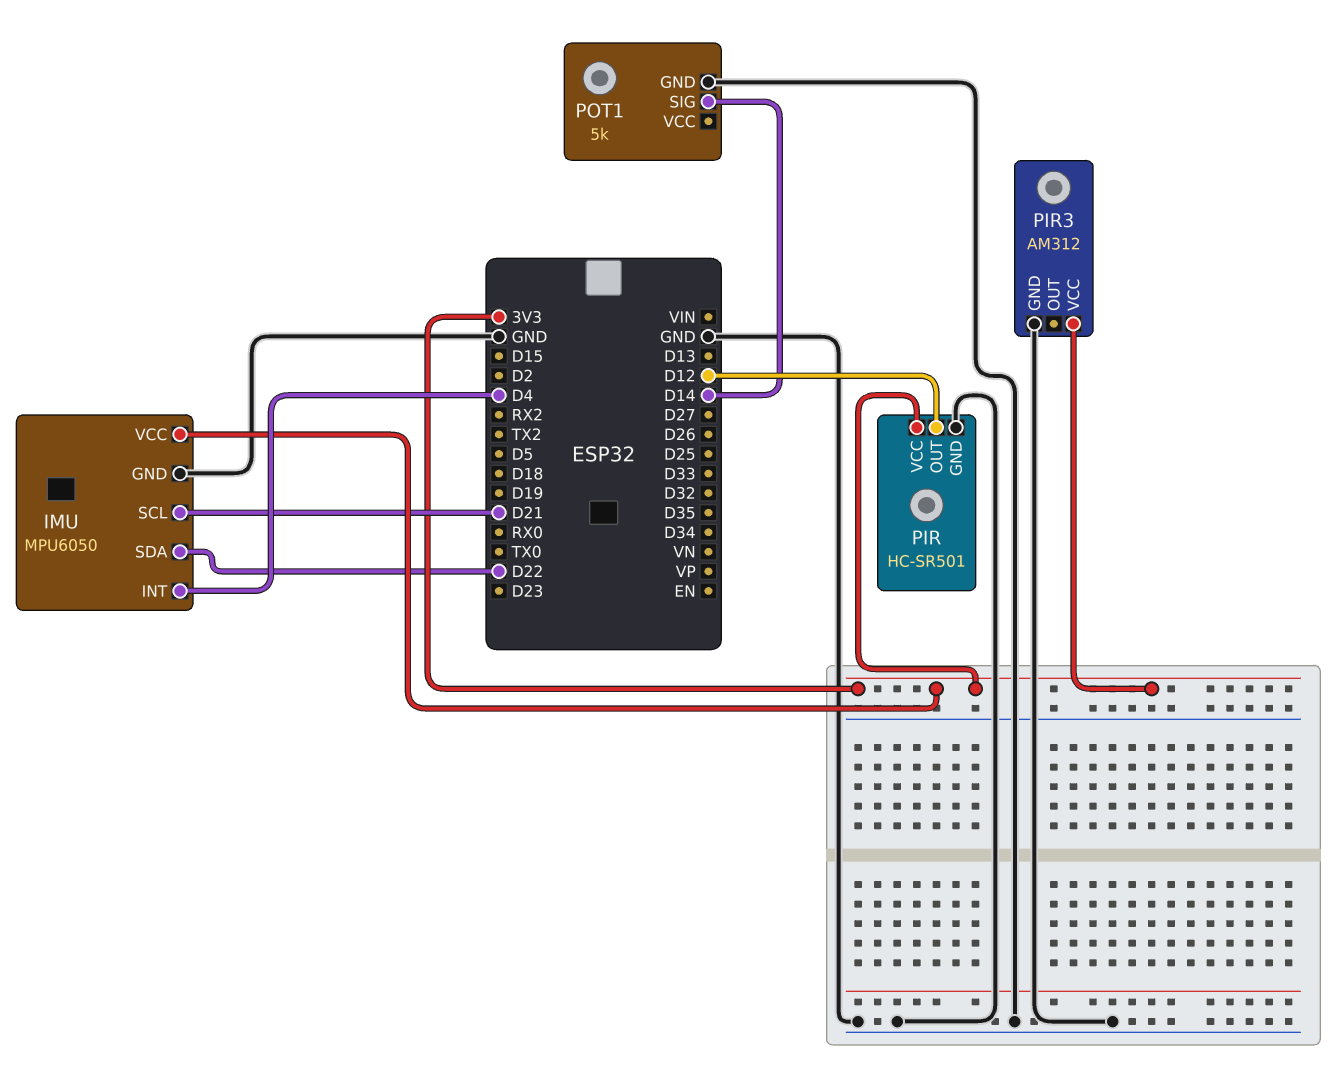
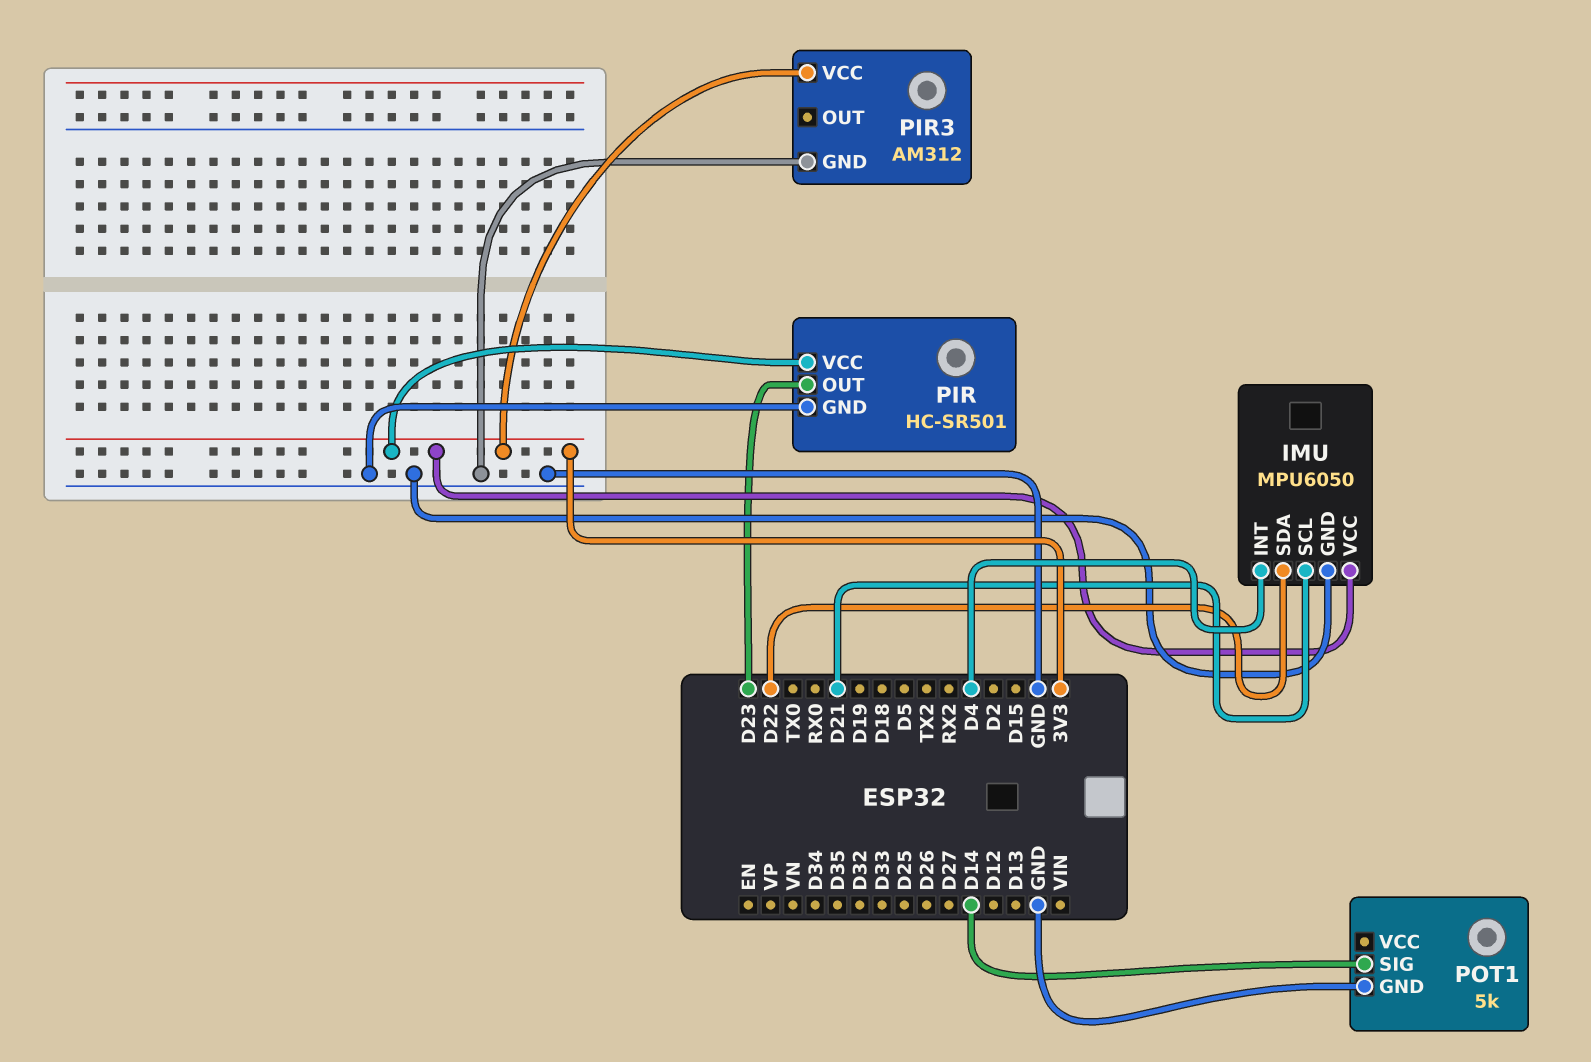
PIR pin OUT: D12 -> D23

